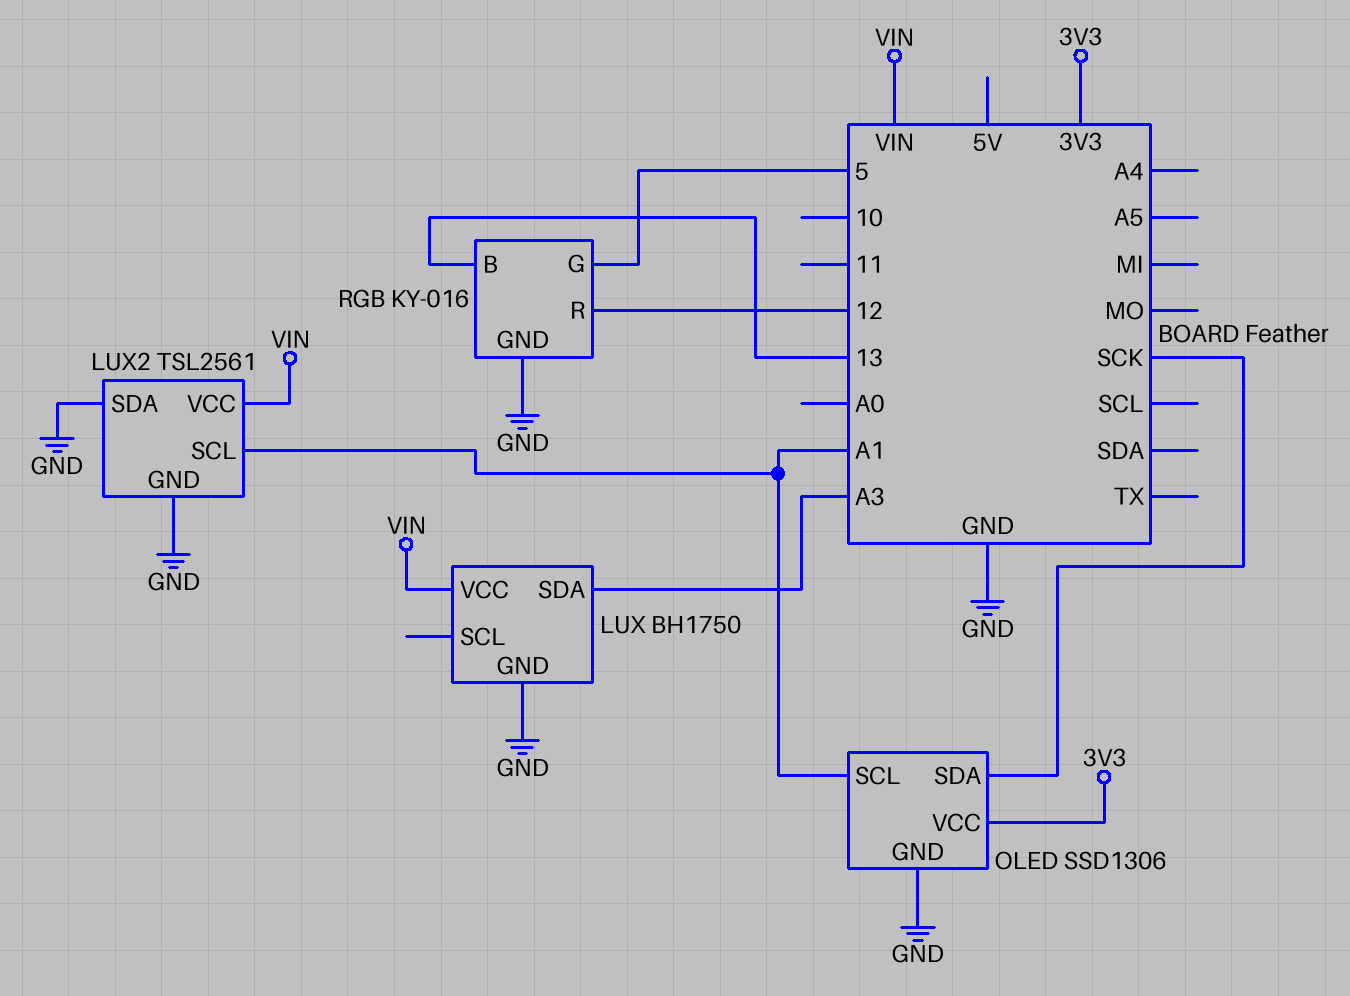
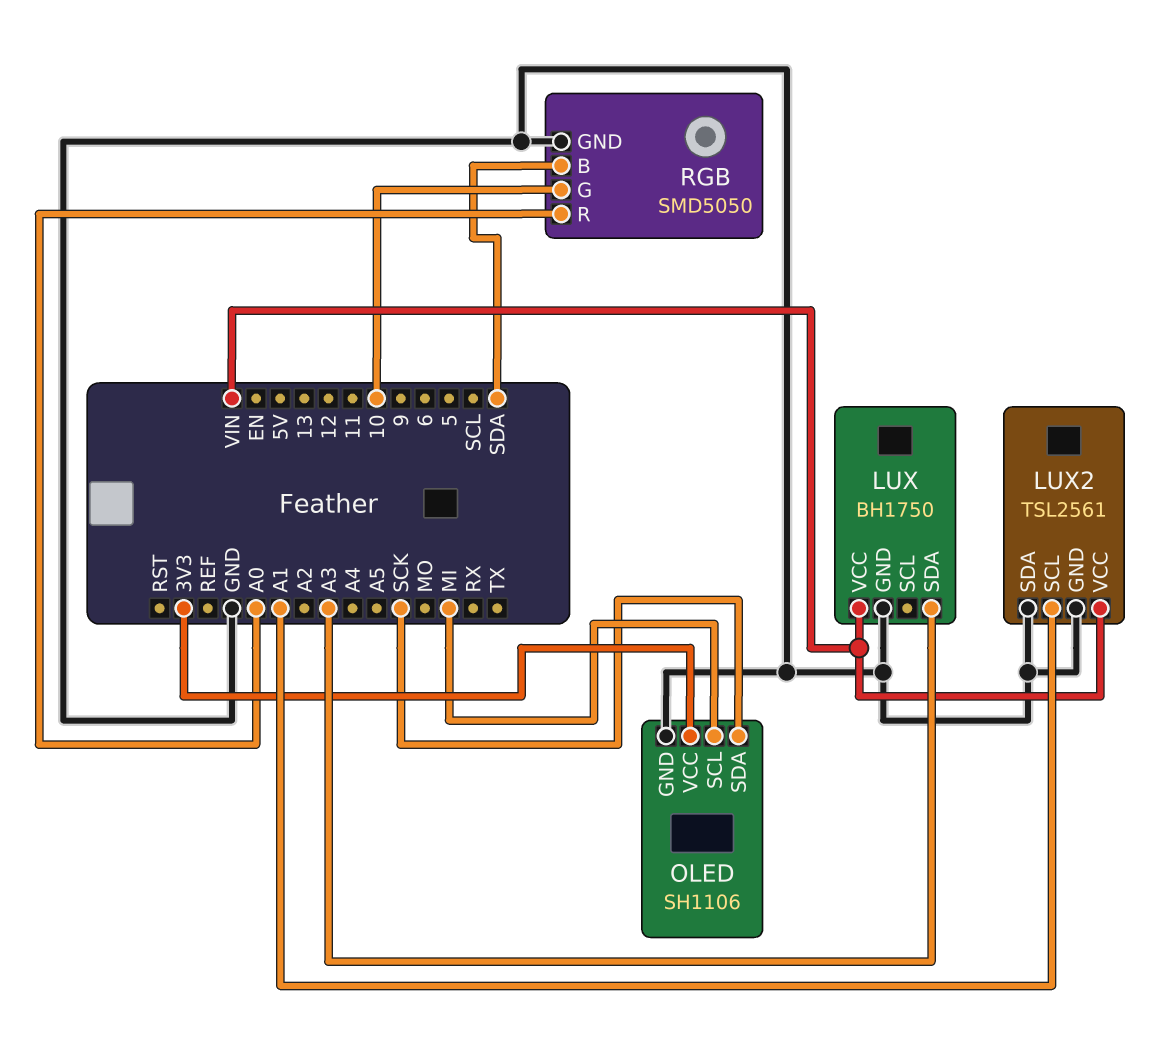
OLED: SSD1306 -> SH1106
OLED pin SCL: A1 -> MI
RGB: KY-016 -> SMD5050
RGB pin B: 13 -> SDA
RGB pin G: 5 -> 10
RGB pin R: 12 -> A0

